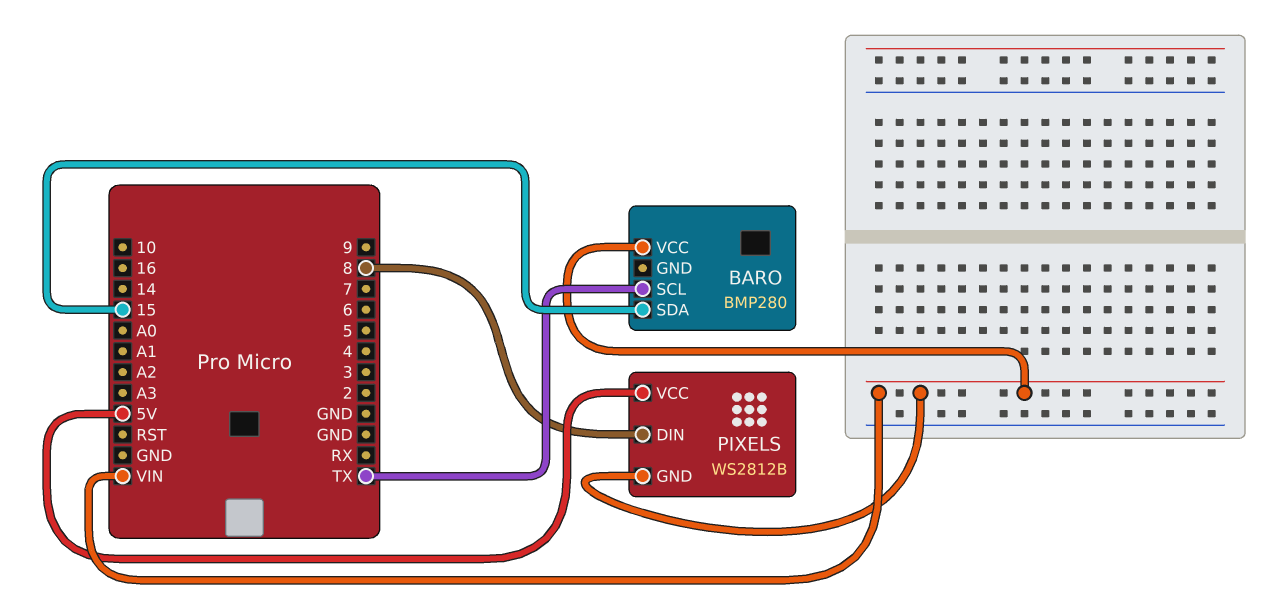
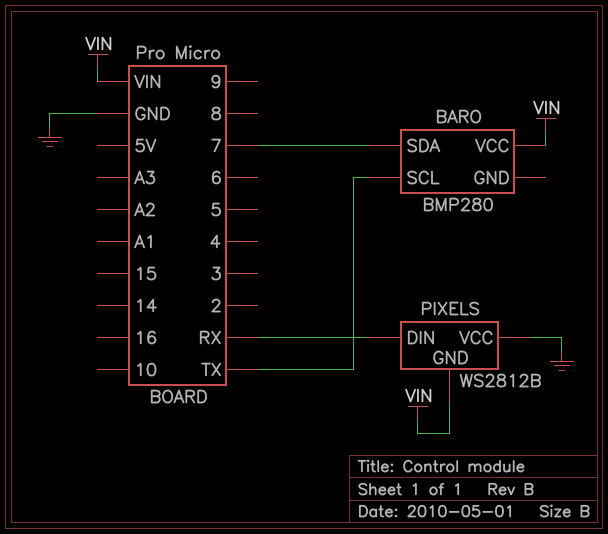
BARO pin SDA: 15 -> 7
PIXELS pin DIN: 8 -> RX
PIXELS pin VCC: 5V -> GND

